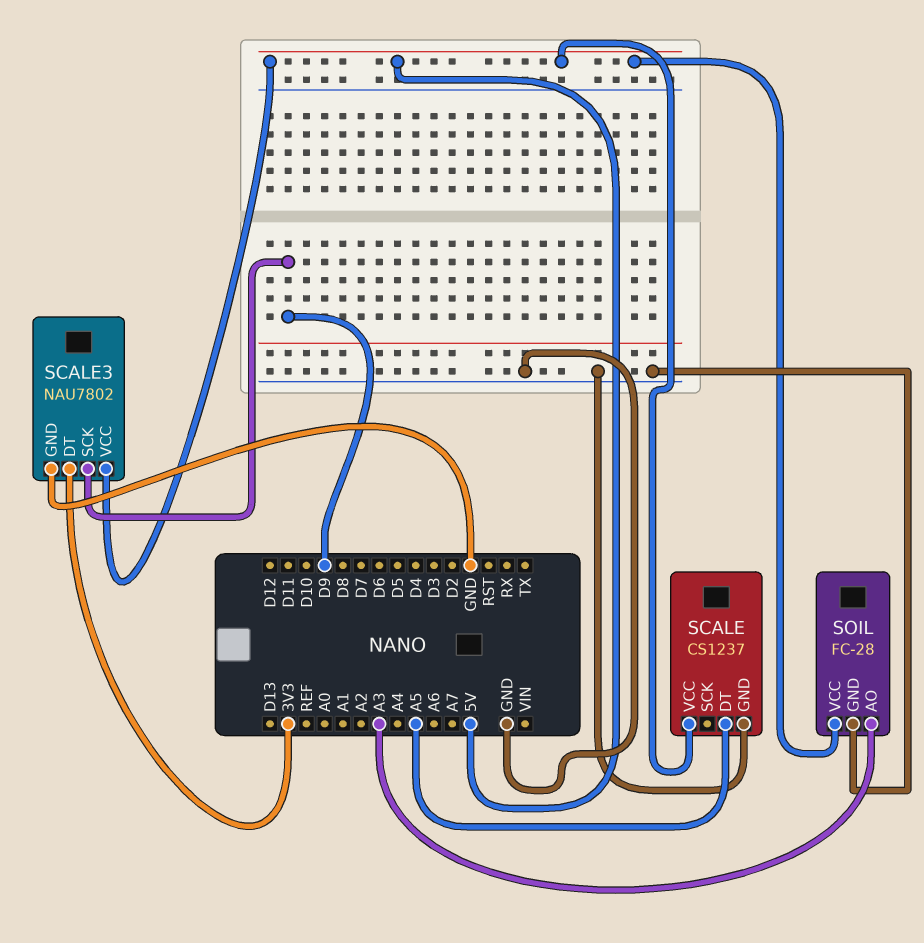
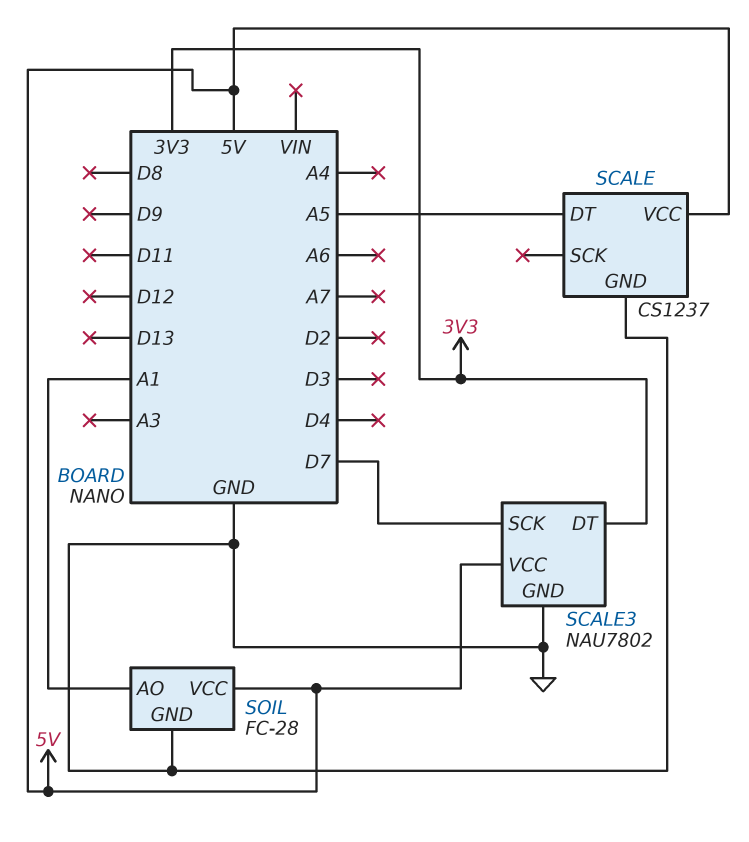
SCALE3 pin SCK: D9 -> D7
SOIL pin AO: A3 -> A1

